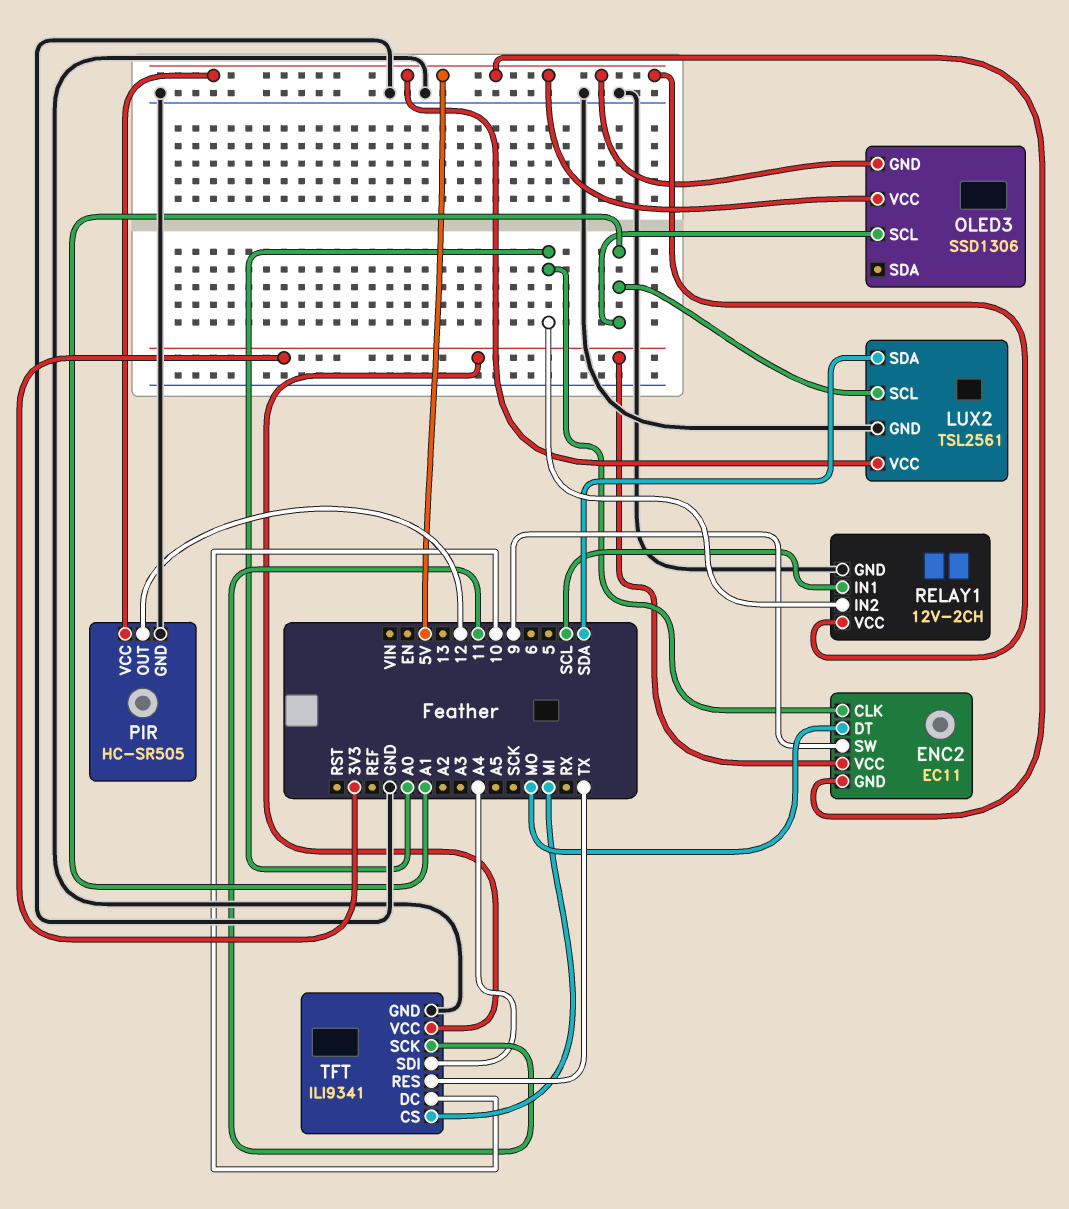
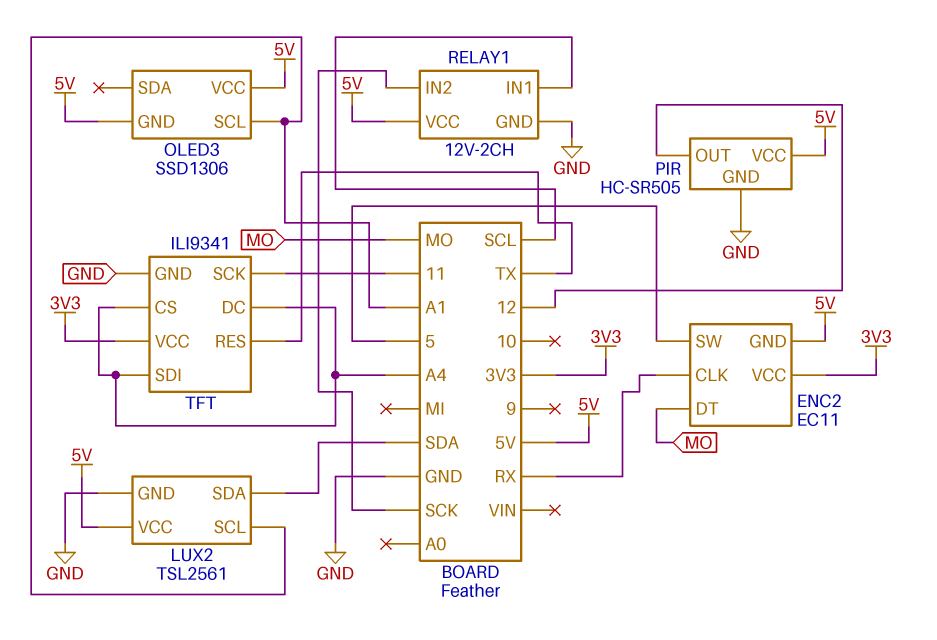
ENC2 pin CLK: A0 -> RX
ENC2 pin SW: 9 -> 5
RELAY1 pin IN2: A0 -> SCK
TFT pin CS: MI -> A4
TFT pin DC: 10 -> A4

